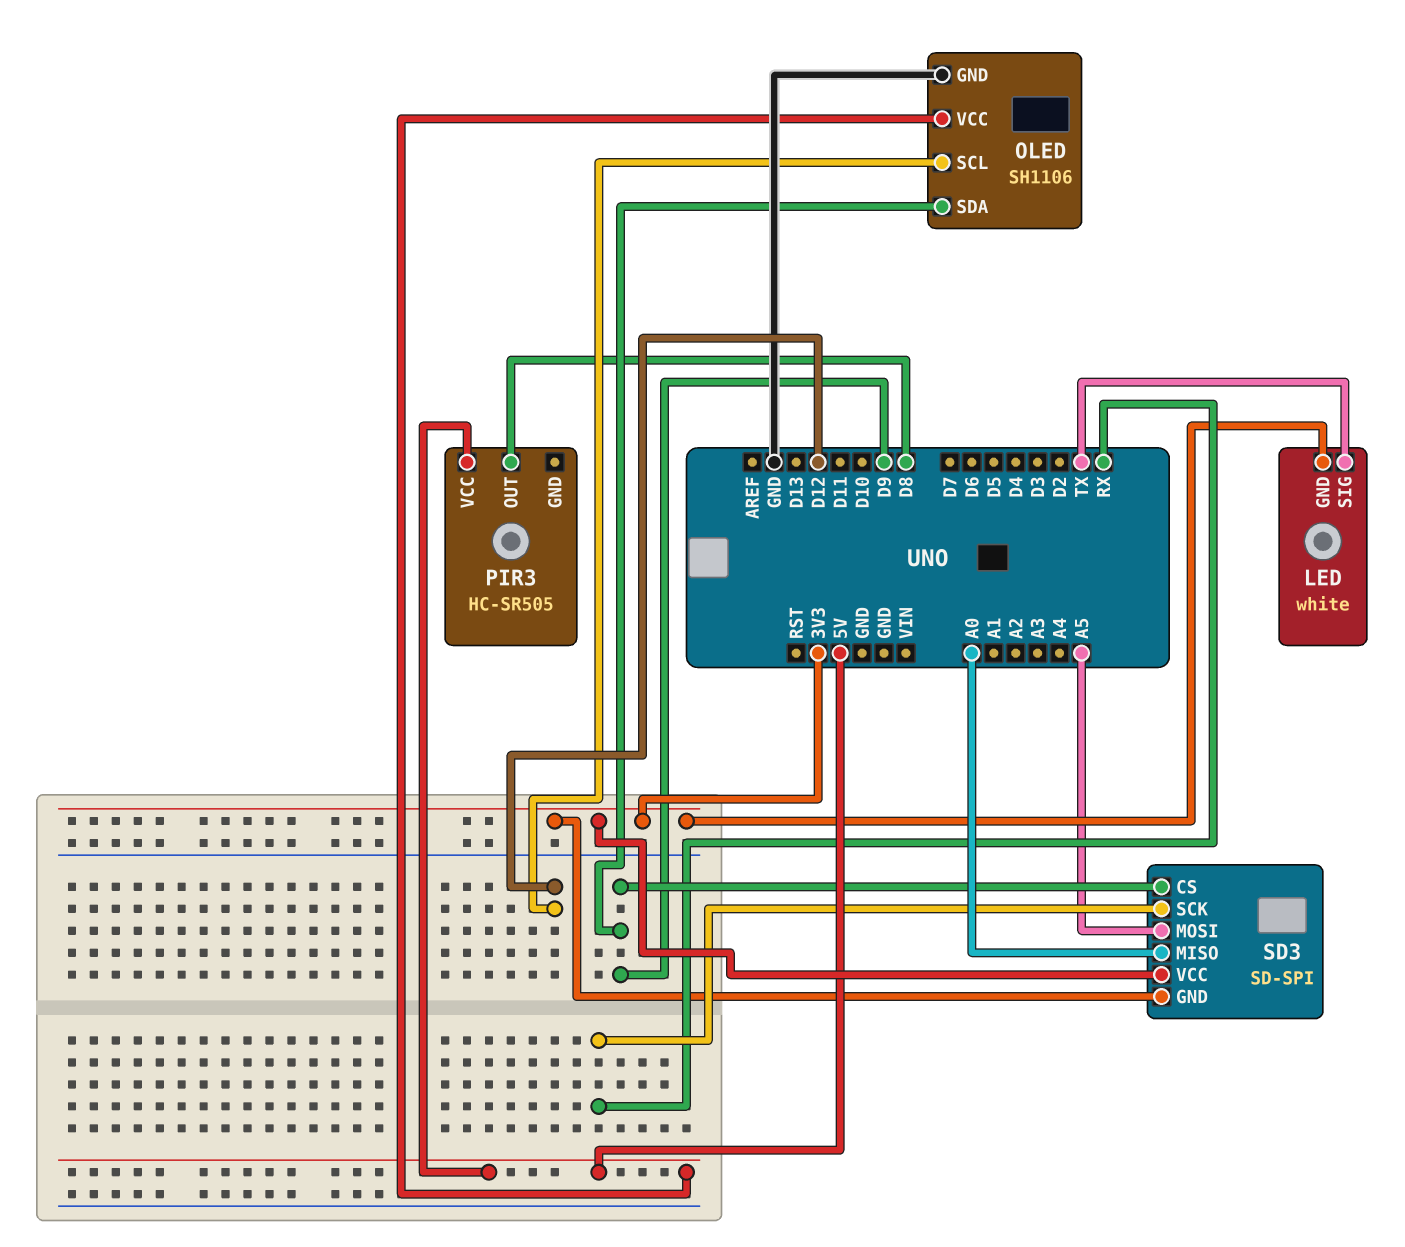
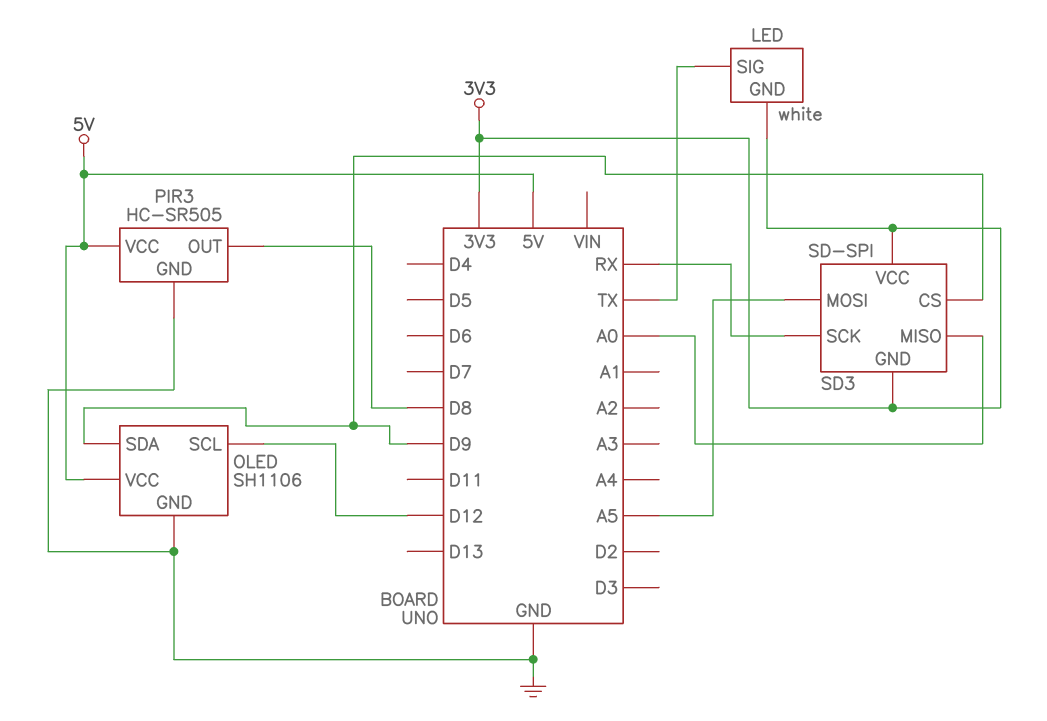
PIR3 pin GND: none -> GND

